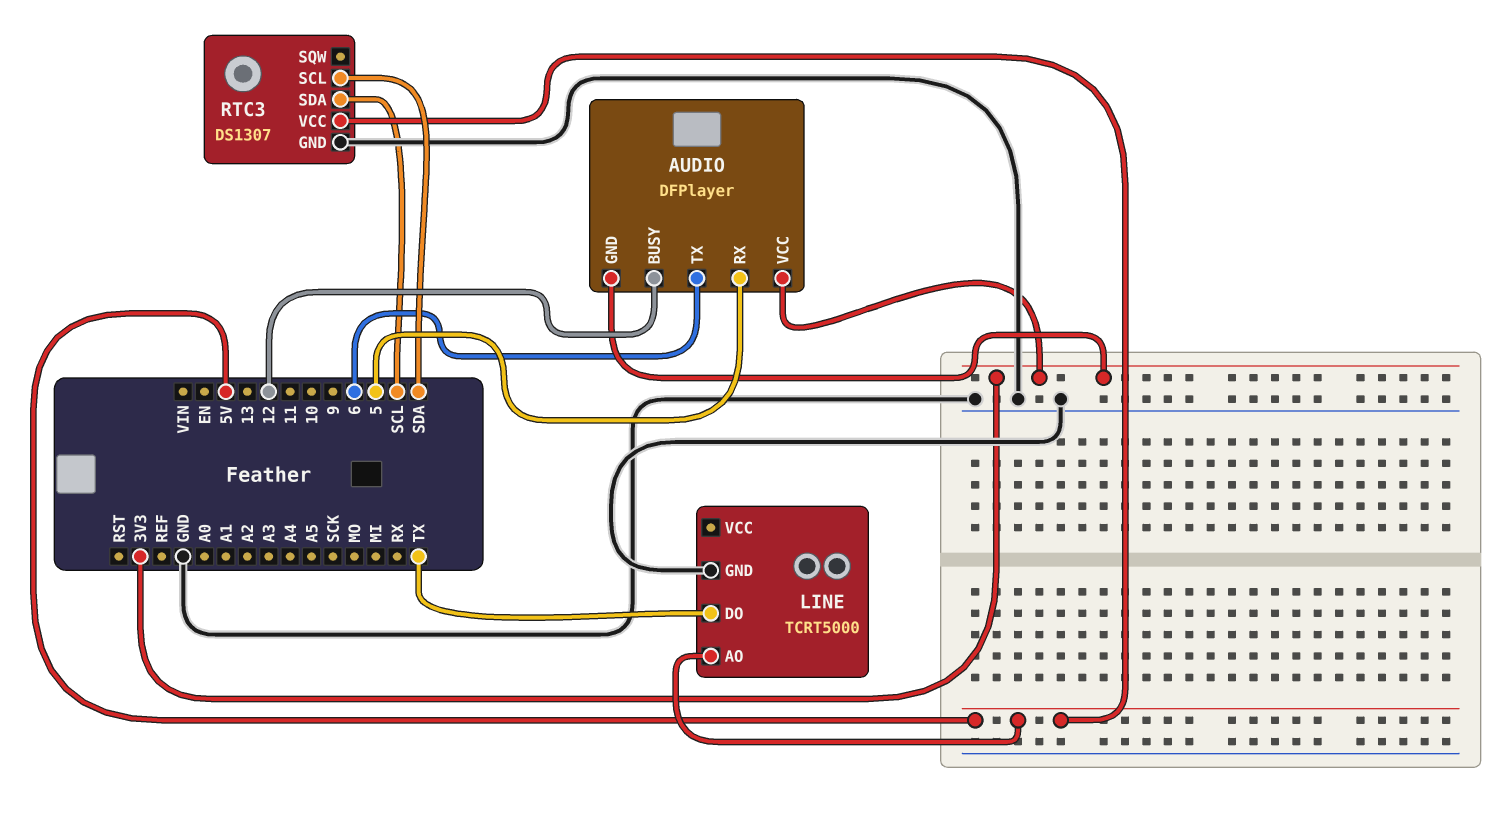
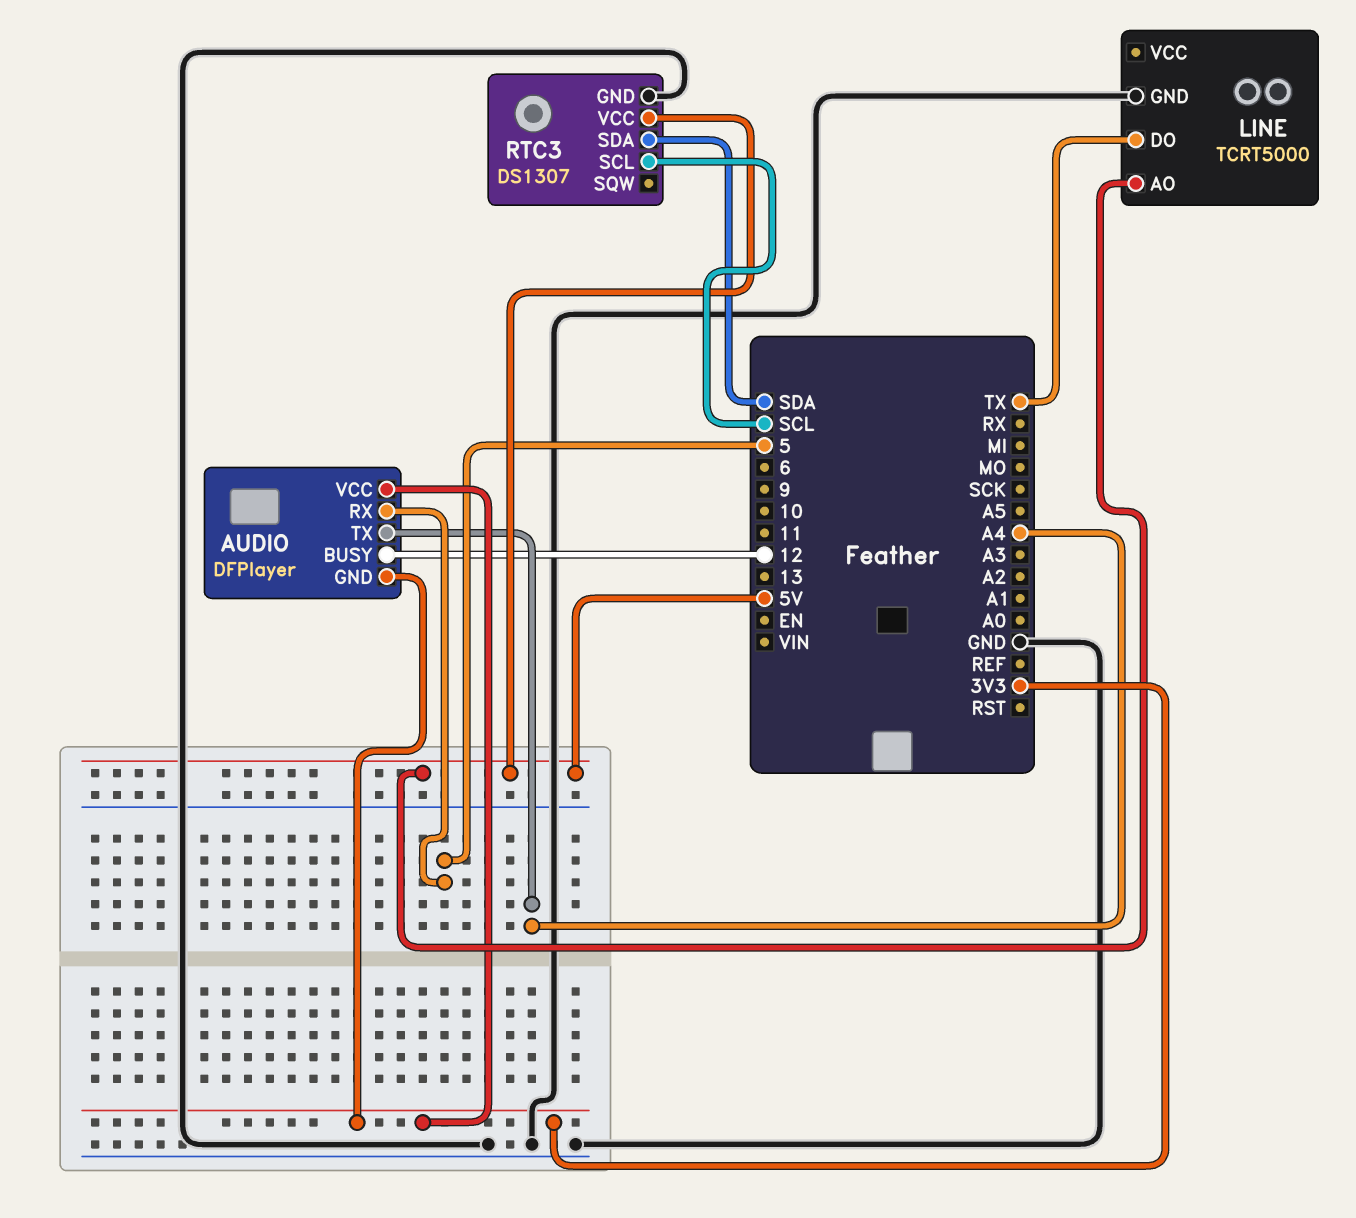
AUDIO pin TX: 6 -> A4
RTC3 pin SCL: SDA -> SCL
RTC3 pin SDA: SCL -> SDA

